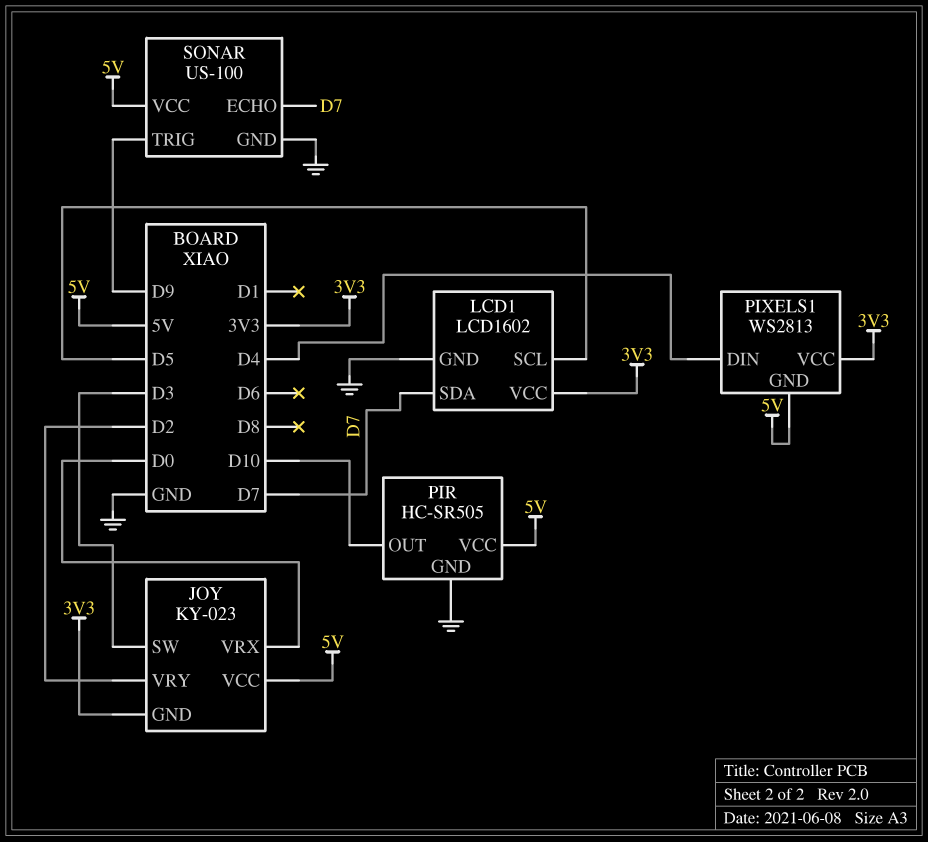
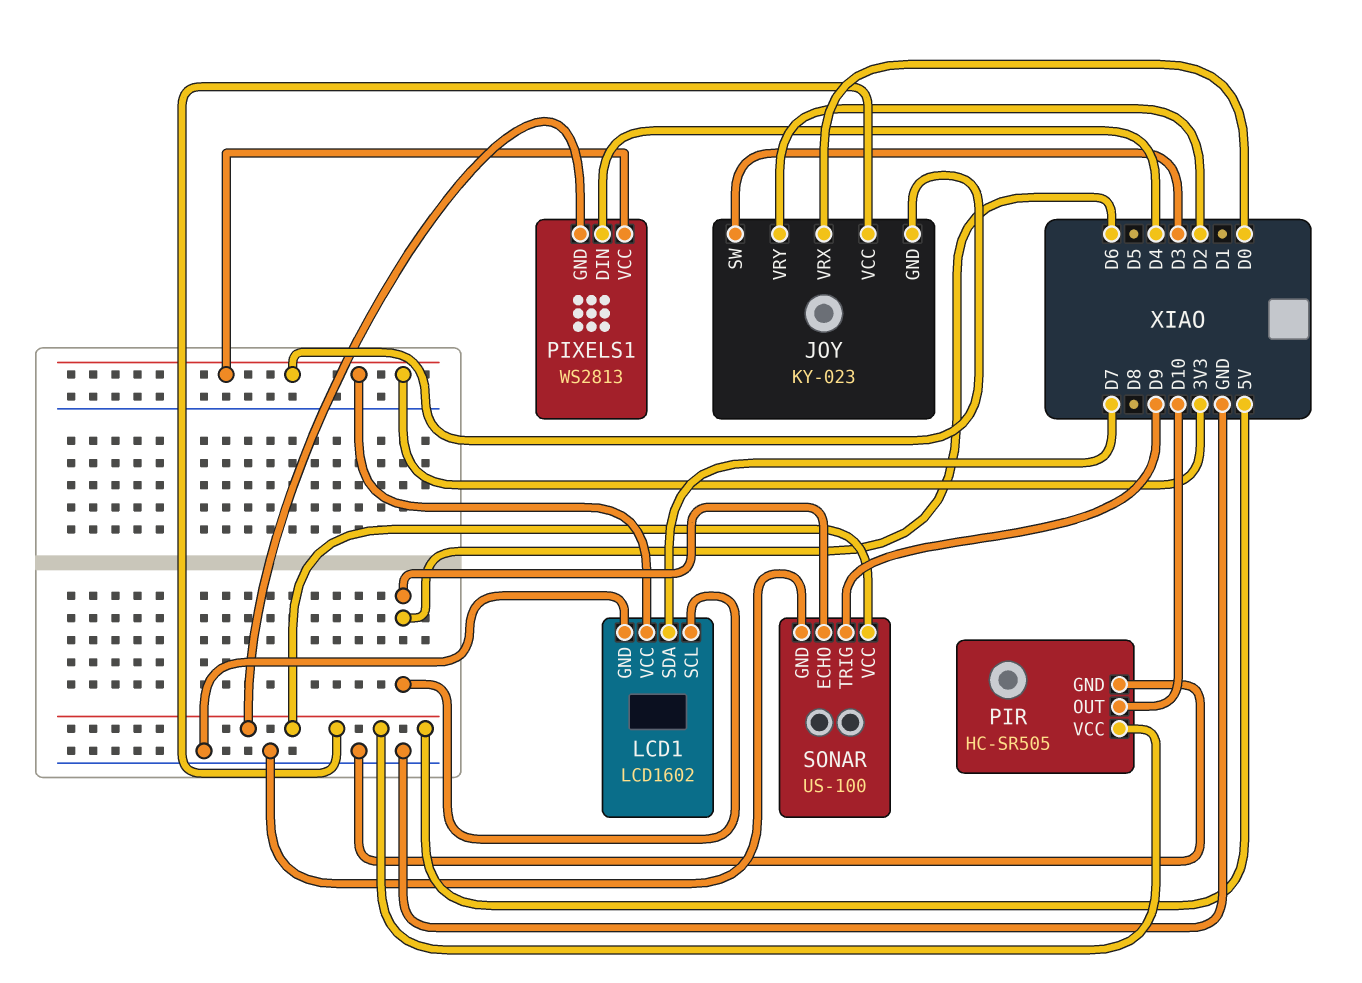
LCD1 pin SCL: D5 -> D6
SONAR pin ECHO: D7 -> D6

